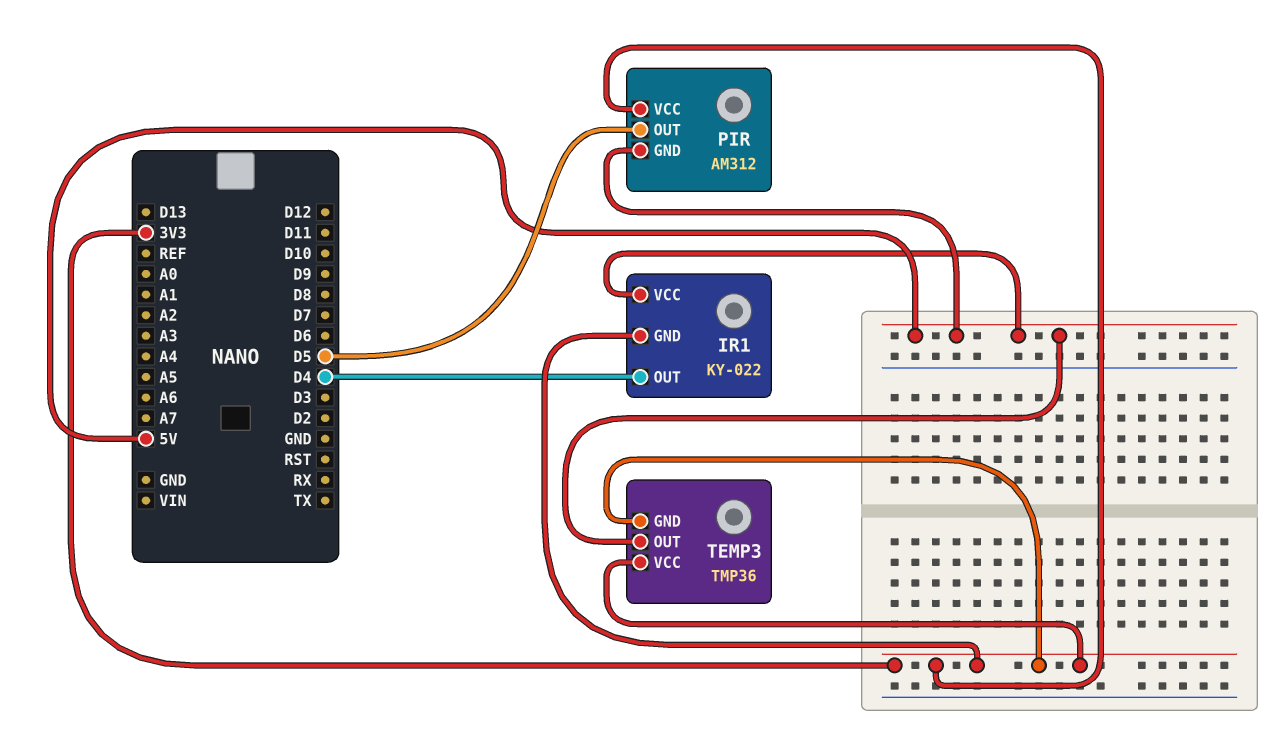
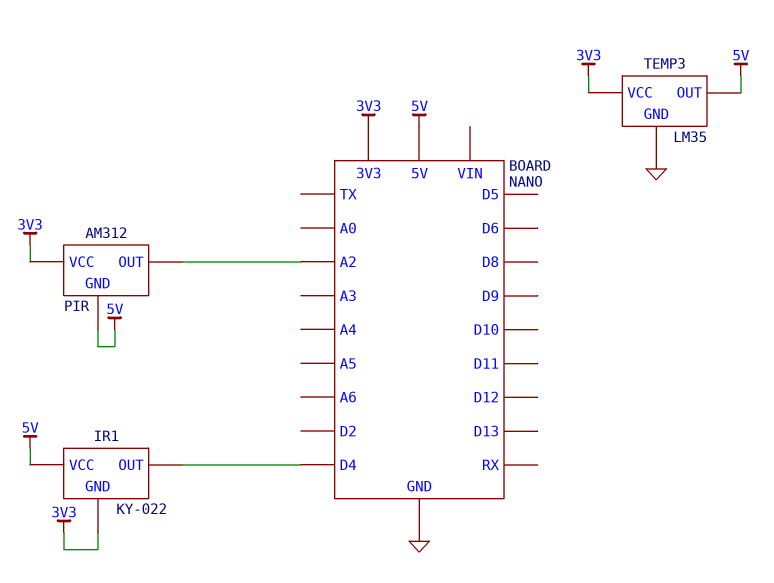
PIR pin OUT: D5 -> A2
TEMP3: TMP36 -> LM35
TEMP3 pin GND: 3V3 -> GND

